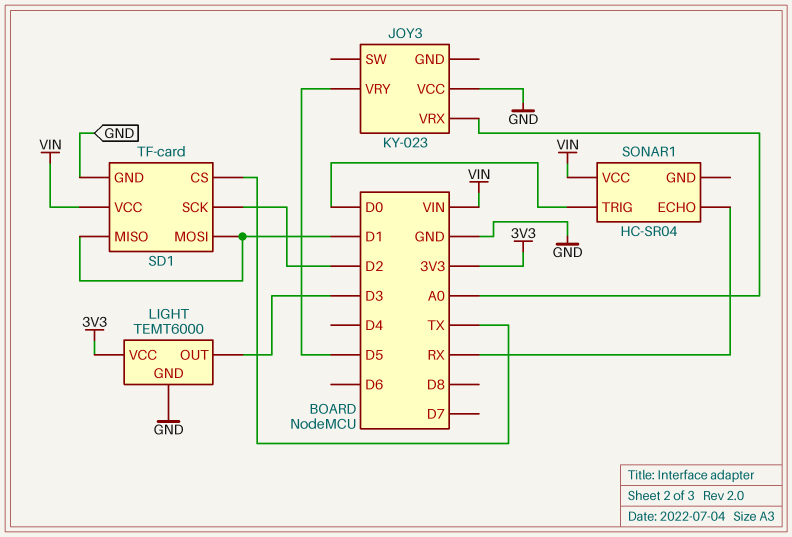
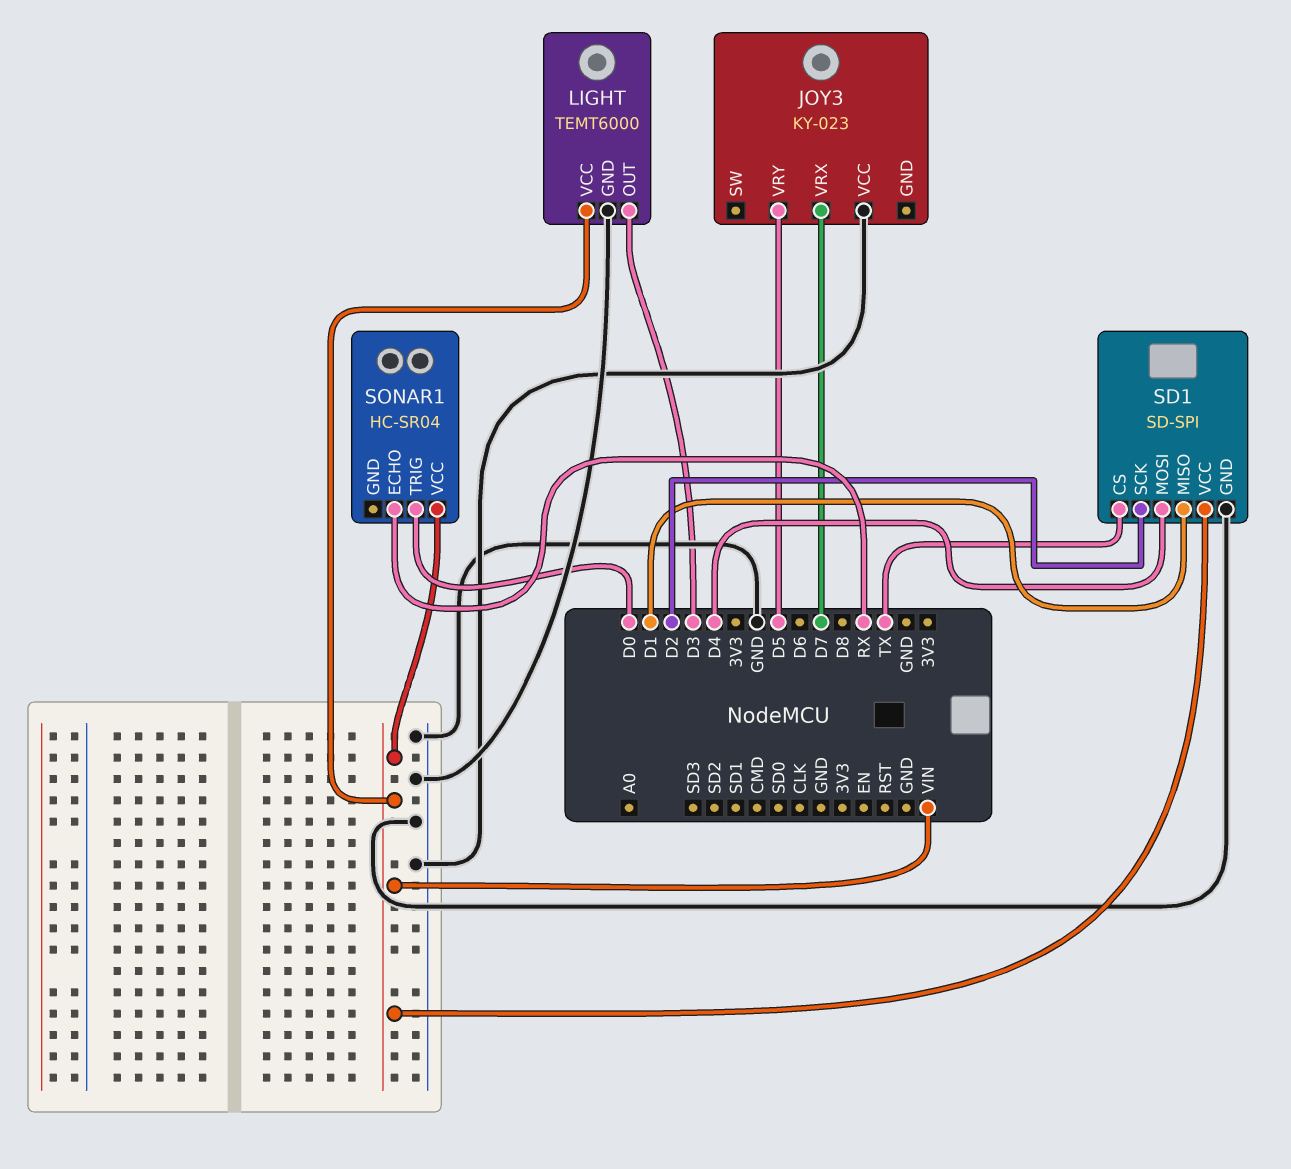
JOY3 pin VRX: A0 -> D7
LIGHT pin VCC: 3V3 -> VIN
SD1: TF-card -> SD-SPI
SD1 pin MOSI: D1 -> D4

